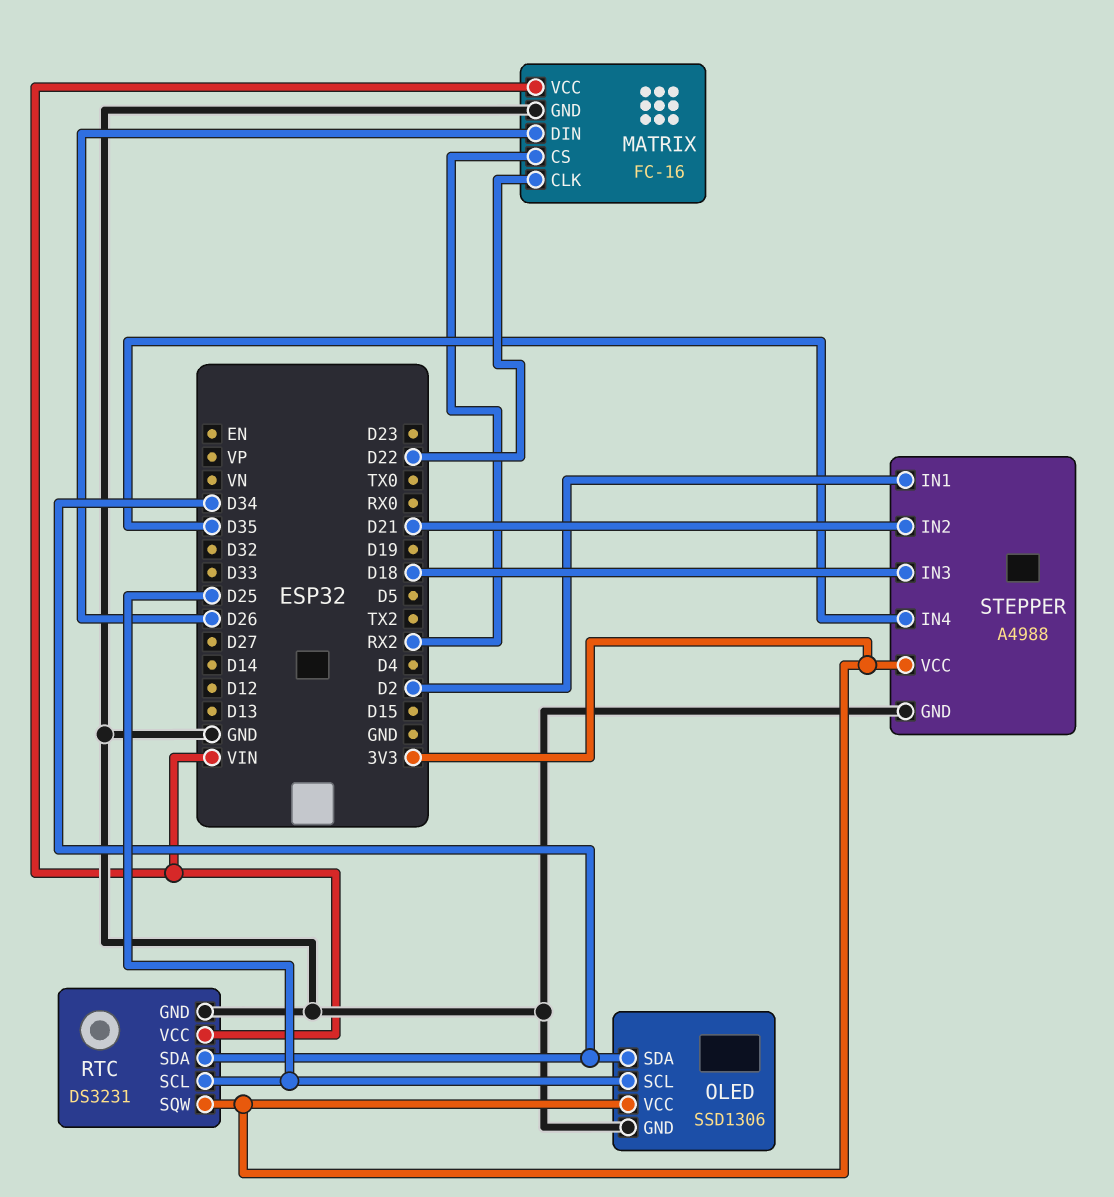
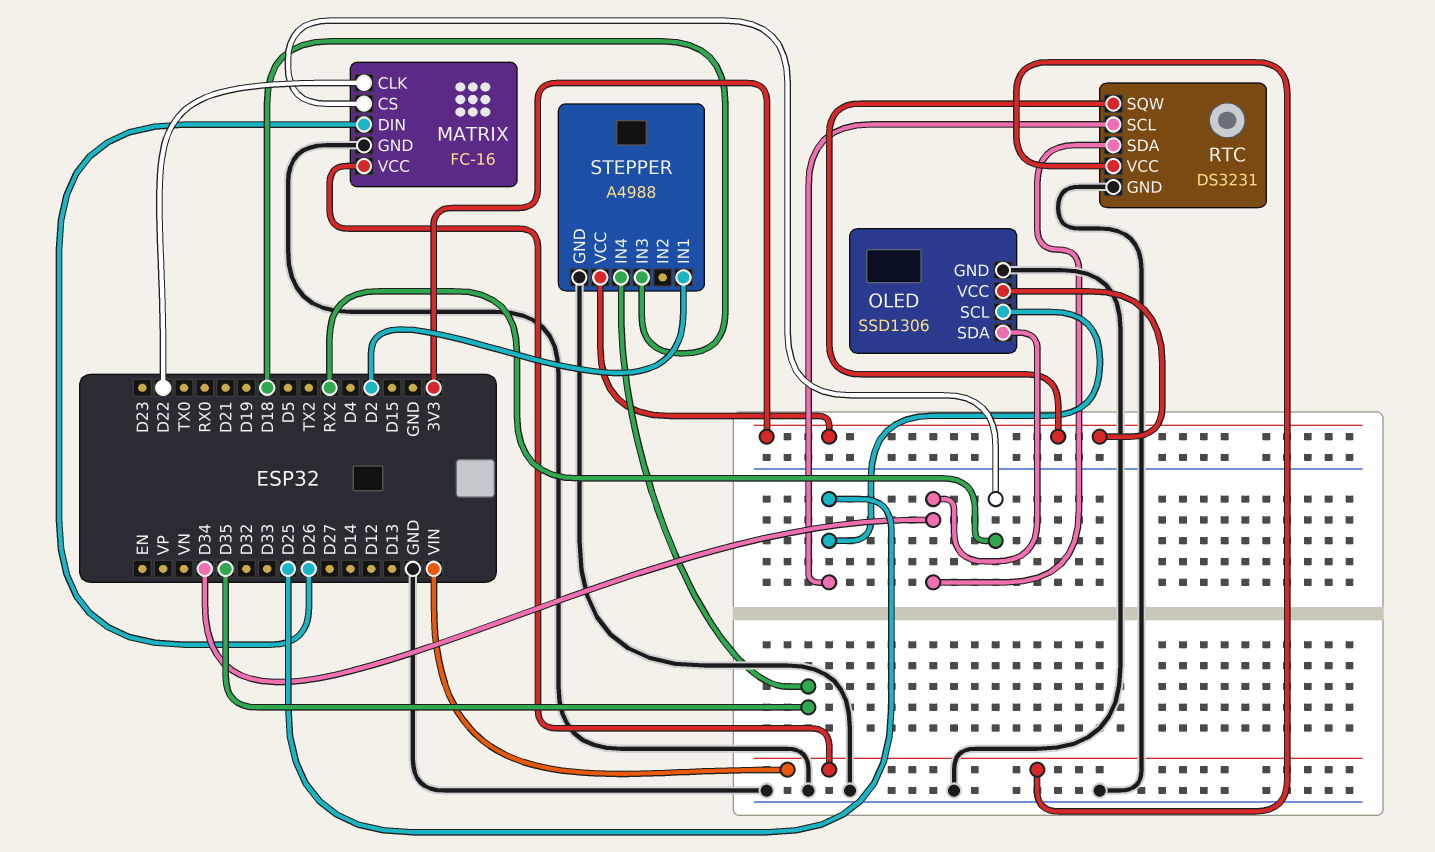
STEPPER pin IN2: D21 -> none

